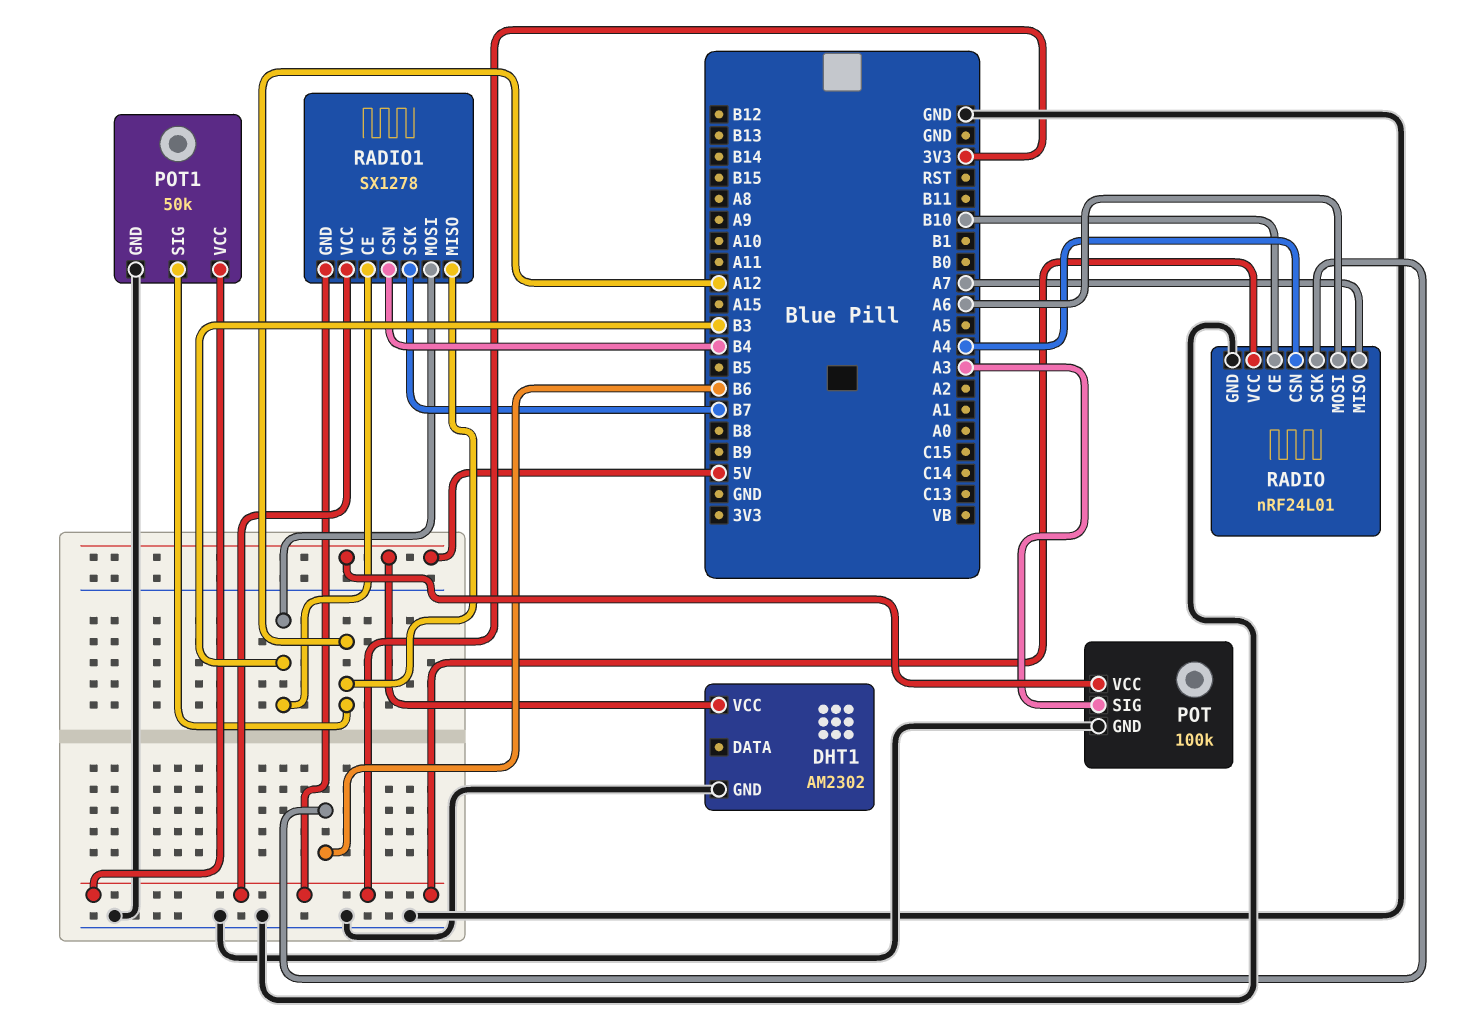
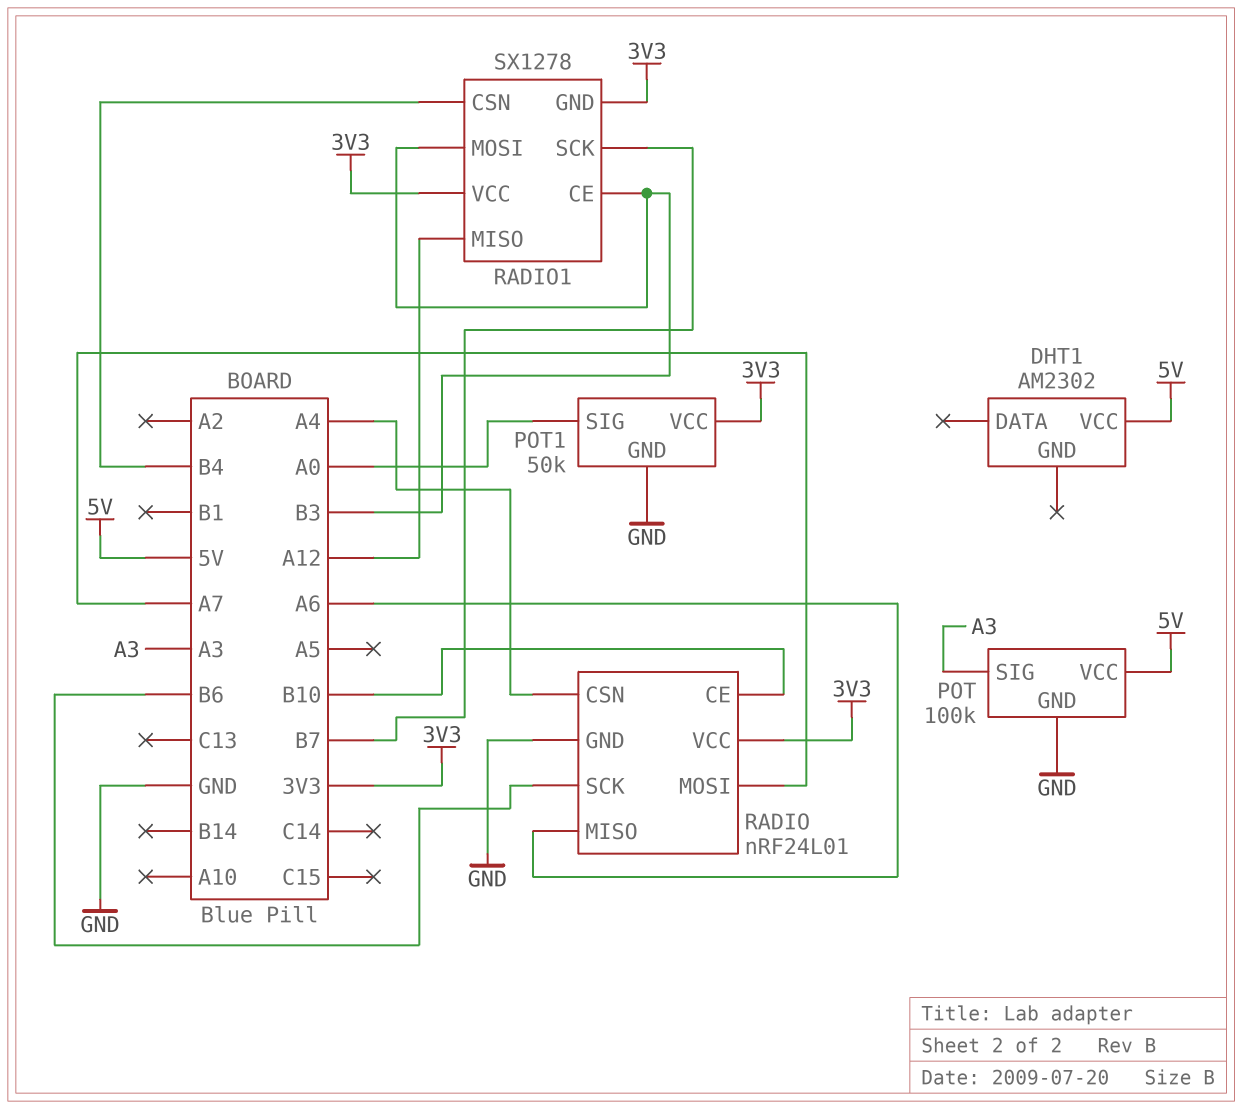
DHT1 pin GND: GND -> none
POT1 pin SIG: A12 -> A0
RADIO pin MISO: A7 -> A6
RADIO pin MOSI: A6 -> A7

